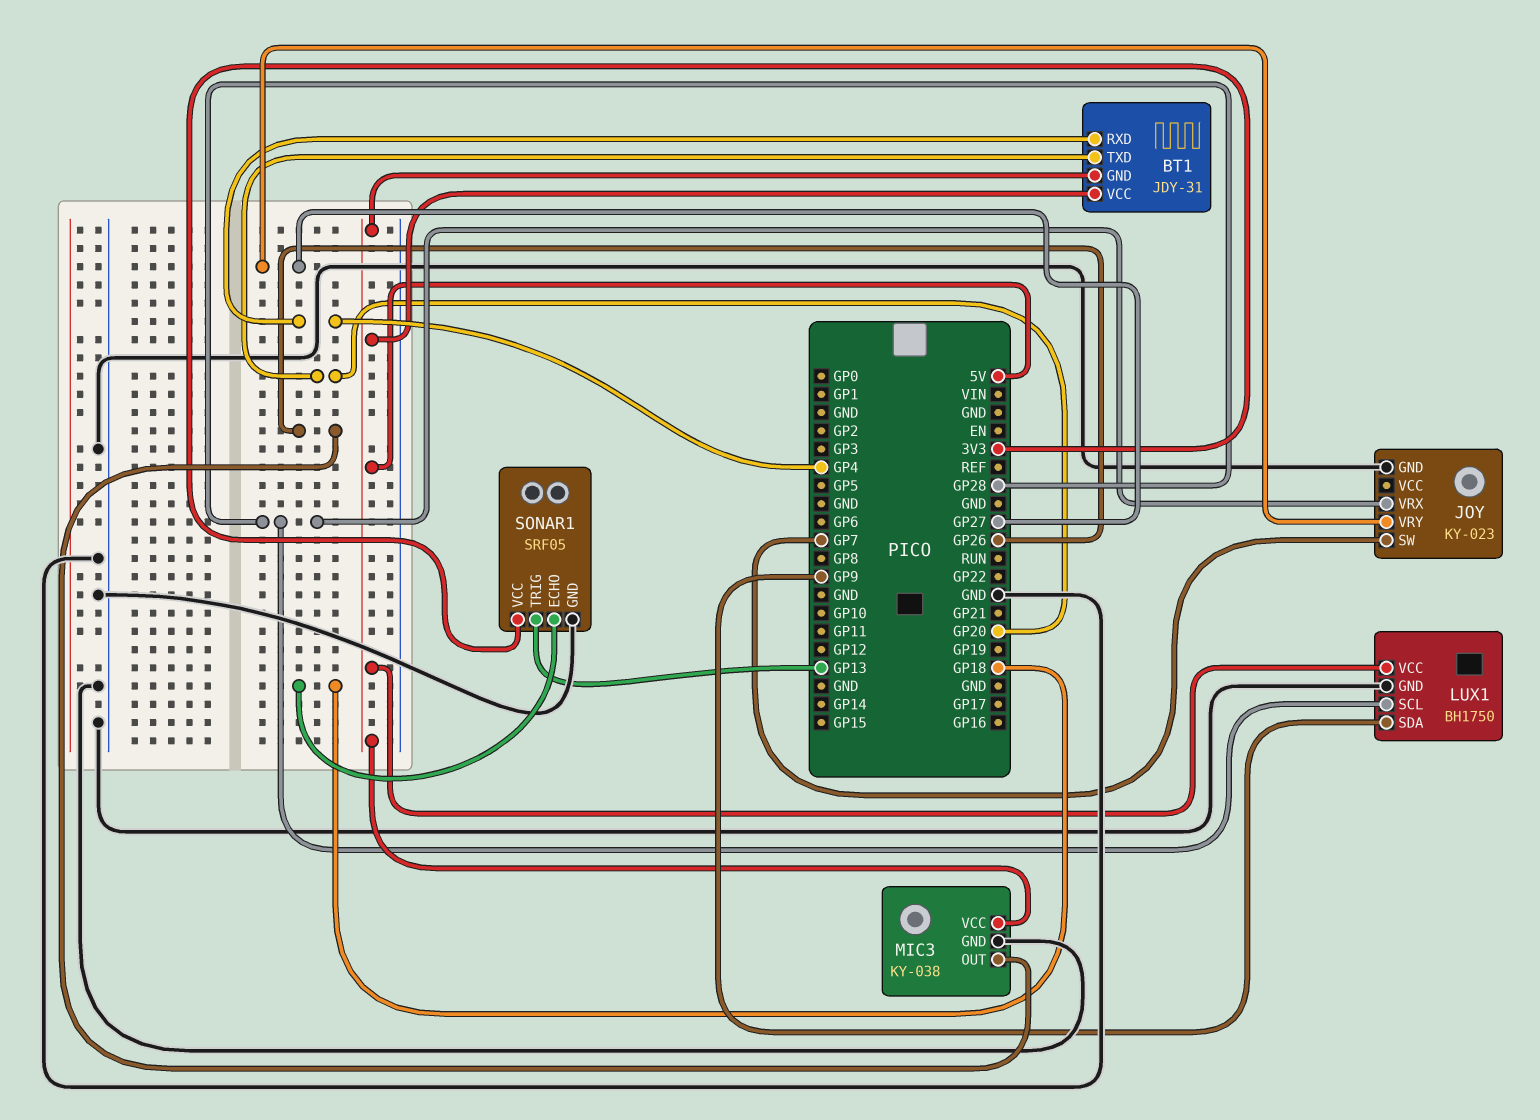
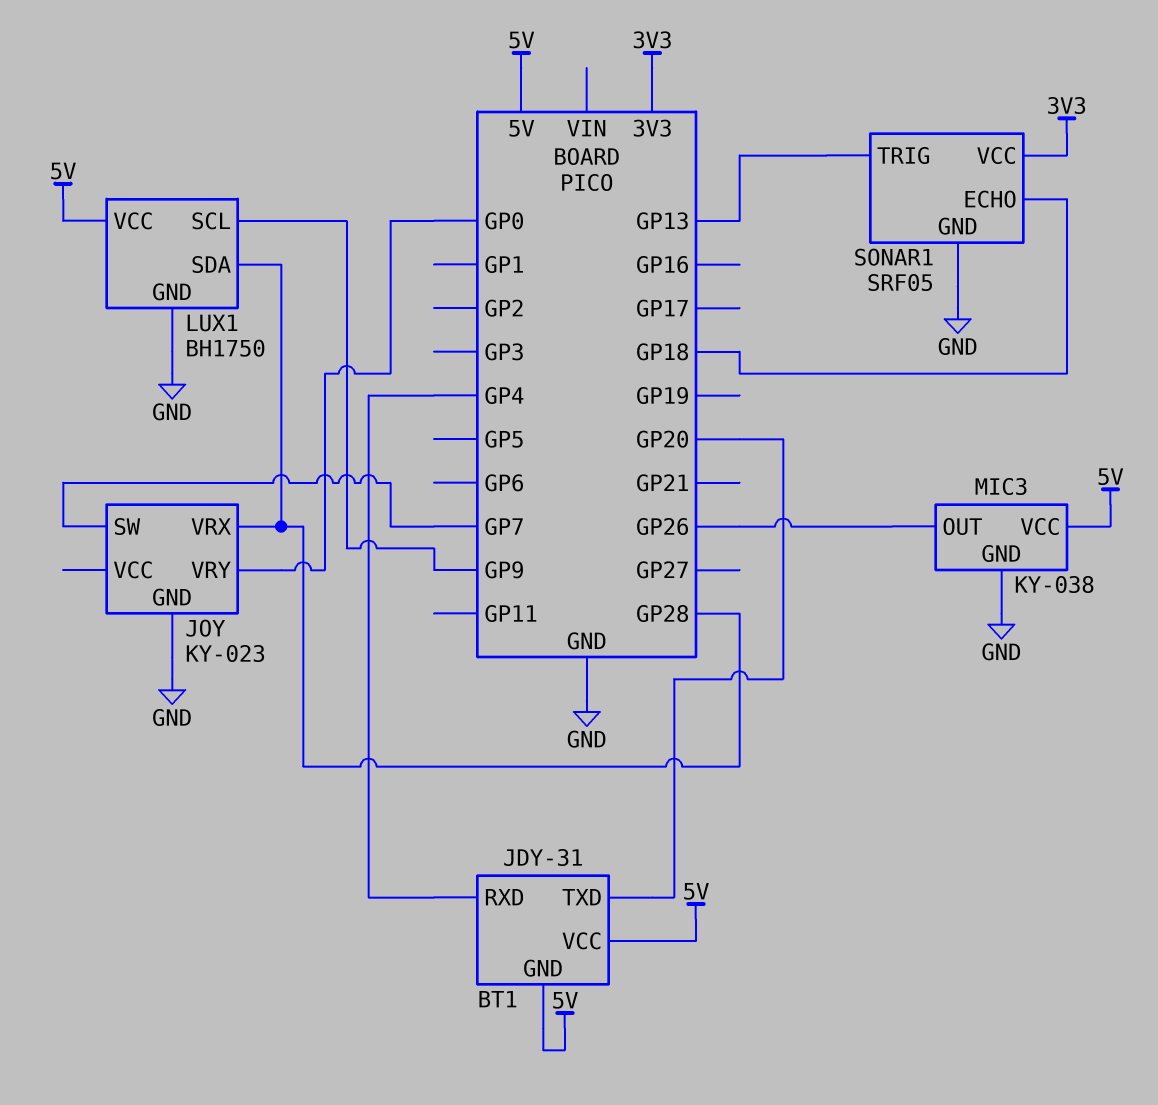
JOY pin VRY: GP27 -> GP0
LUX1 pin SCL: GP28 -> GP9
LUX1 pin SDA: GP9 -> GP28

